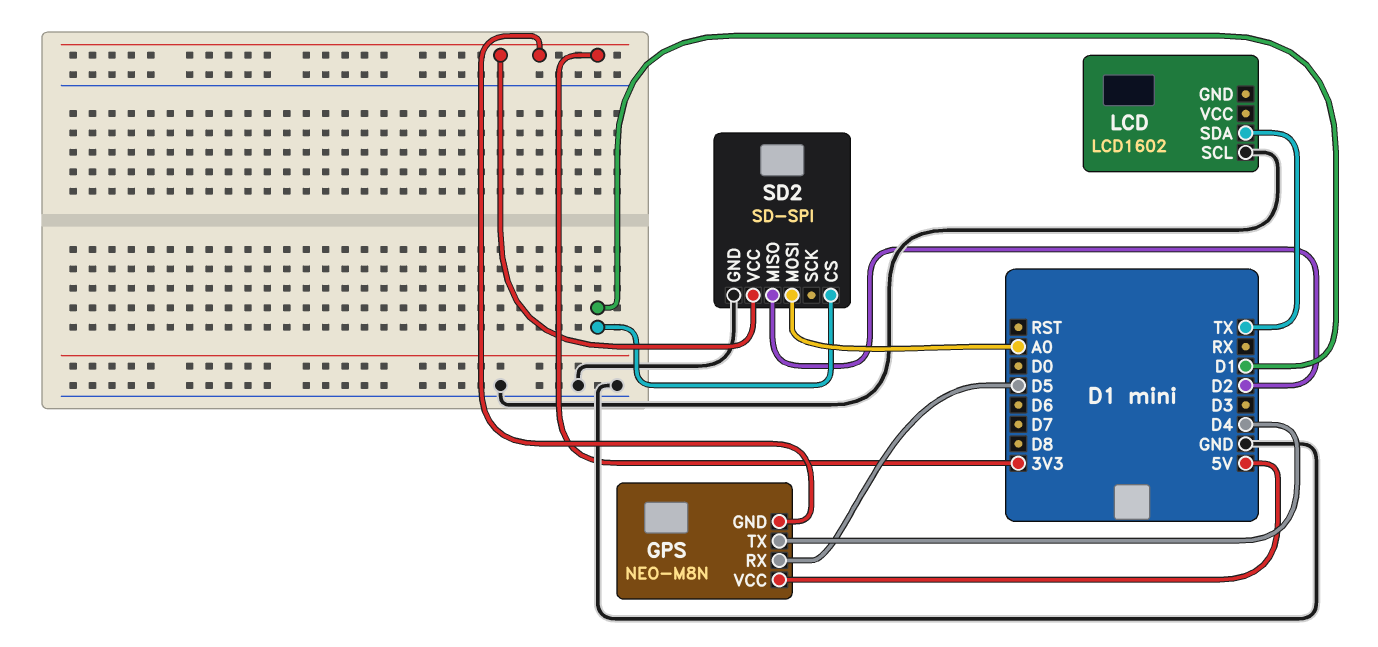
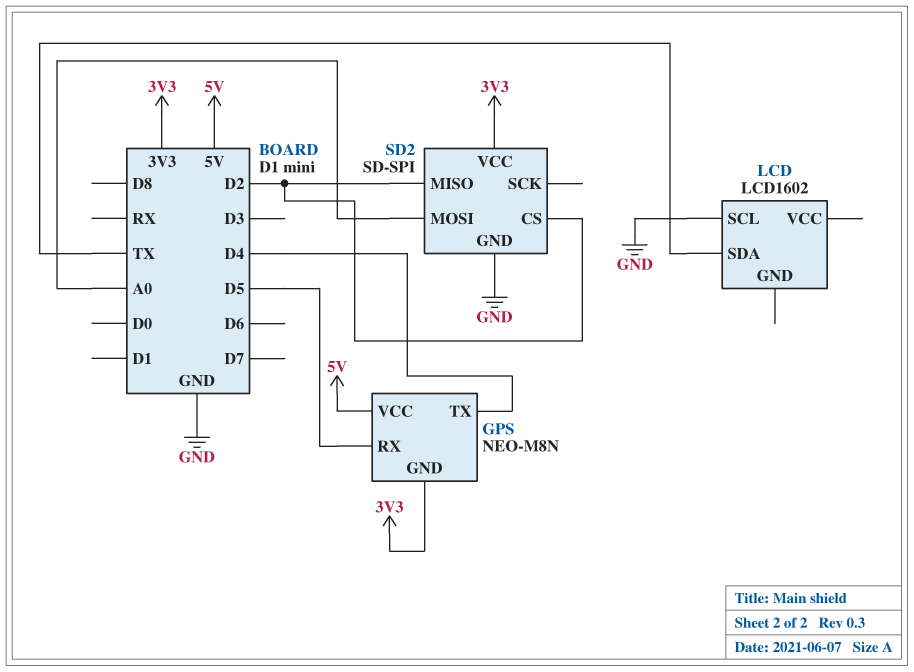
SD2 pin CS: D1 -> D2

